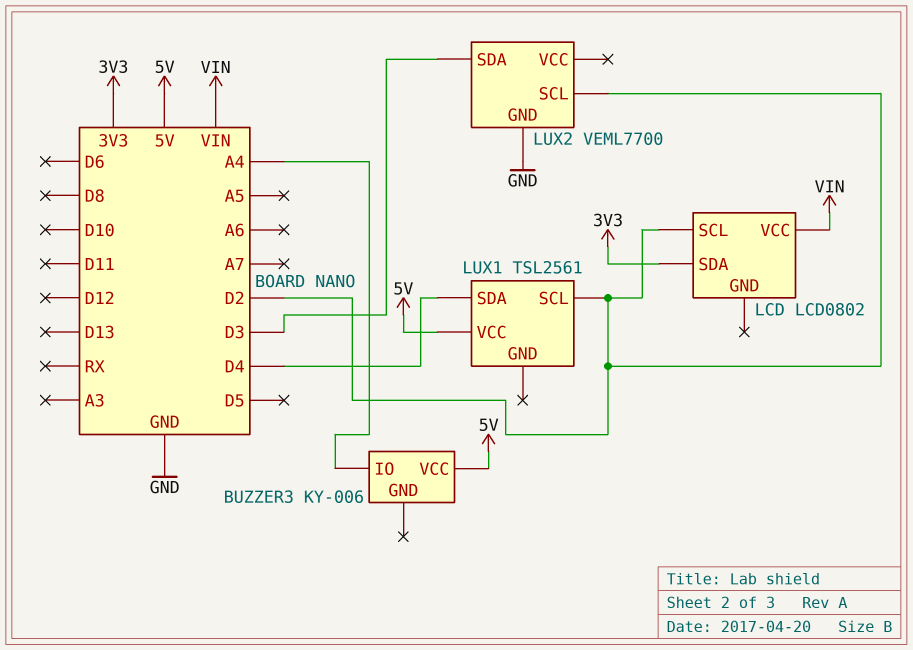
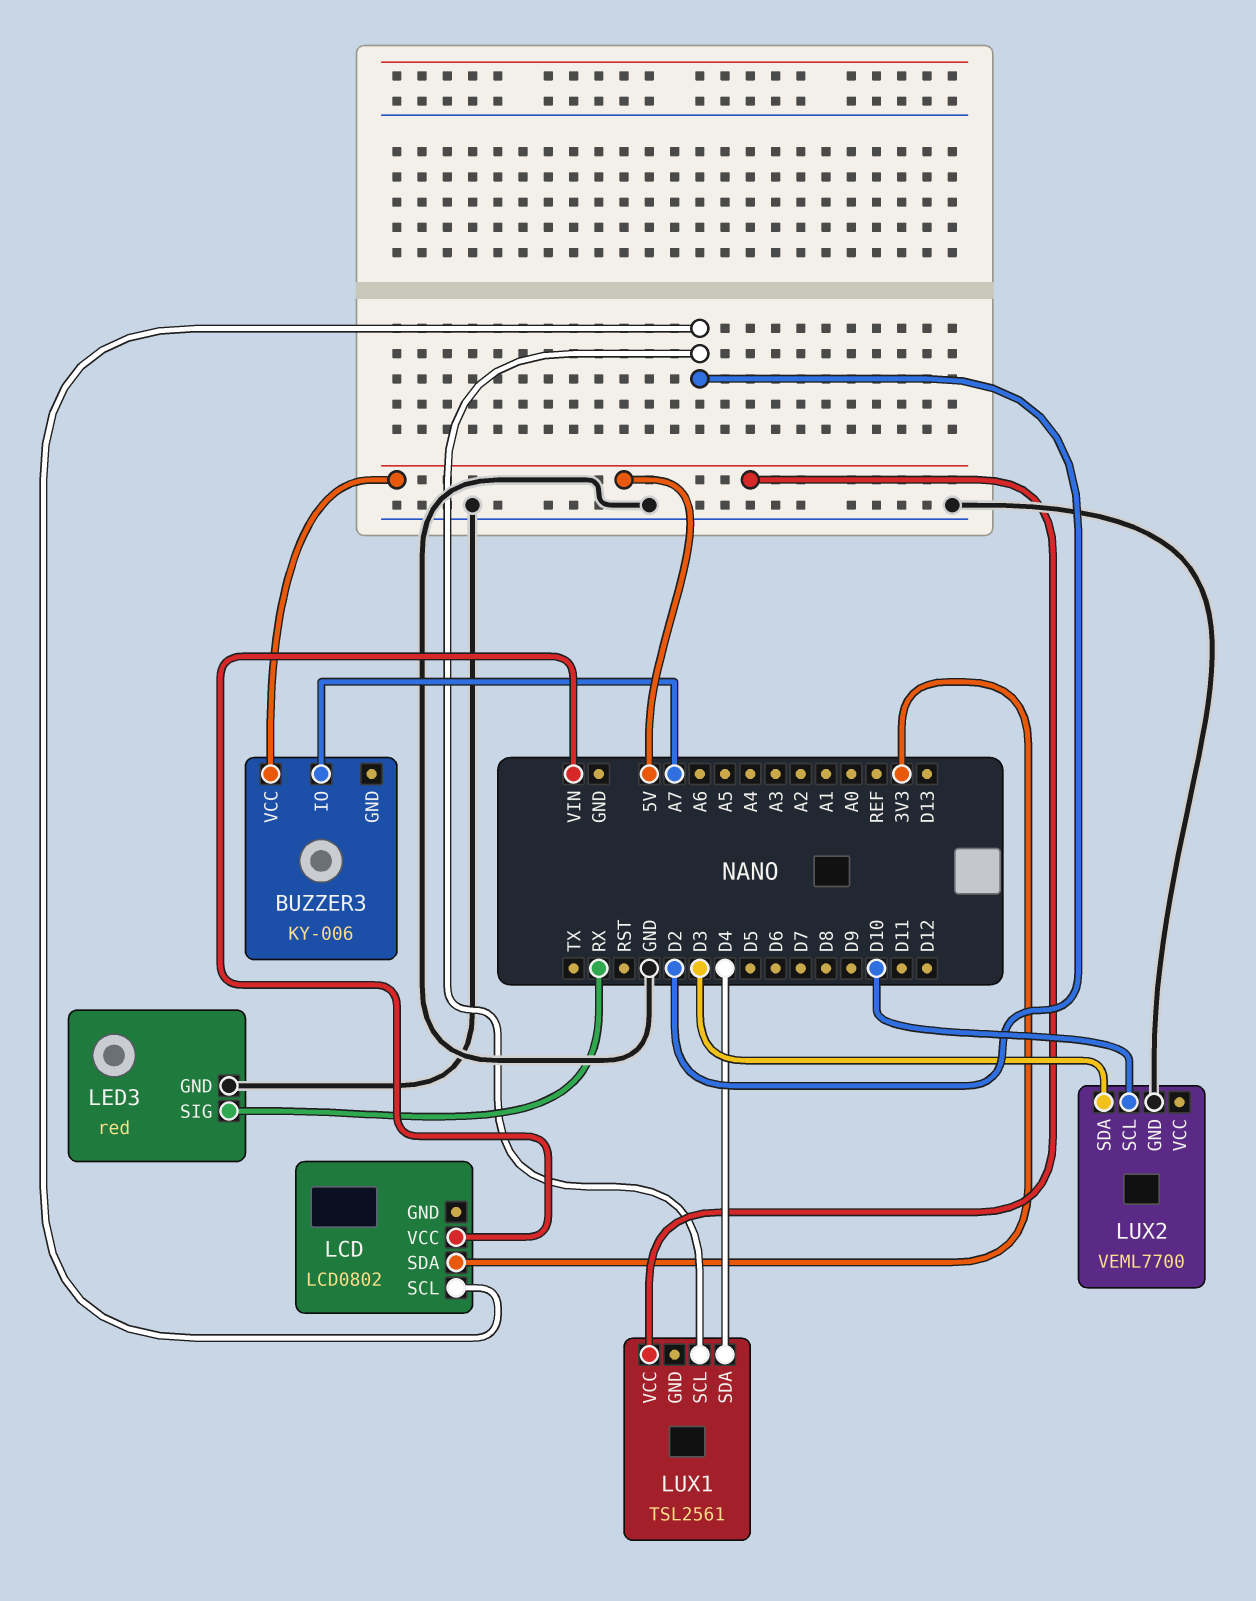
BUZZER3 pin IO: A4 -> A7
LED3: none -> red
LED3 pin GND: none -> GND
LED3 pin SIG: none -> RX
LUX2 pin SCL: D2 -> D10

